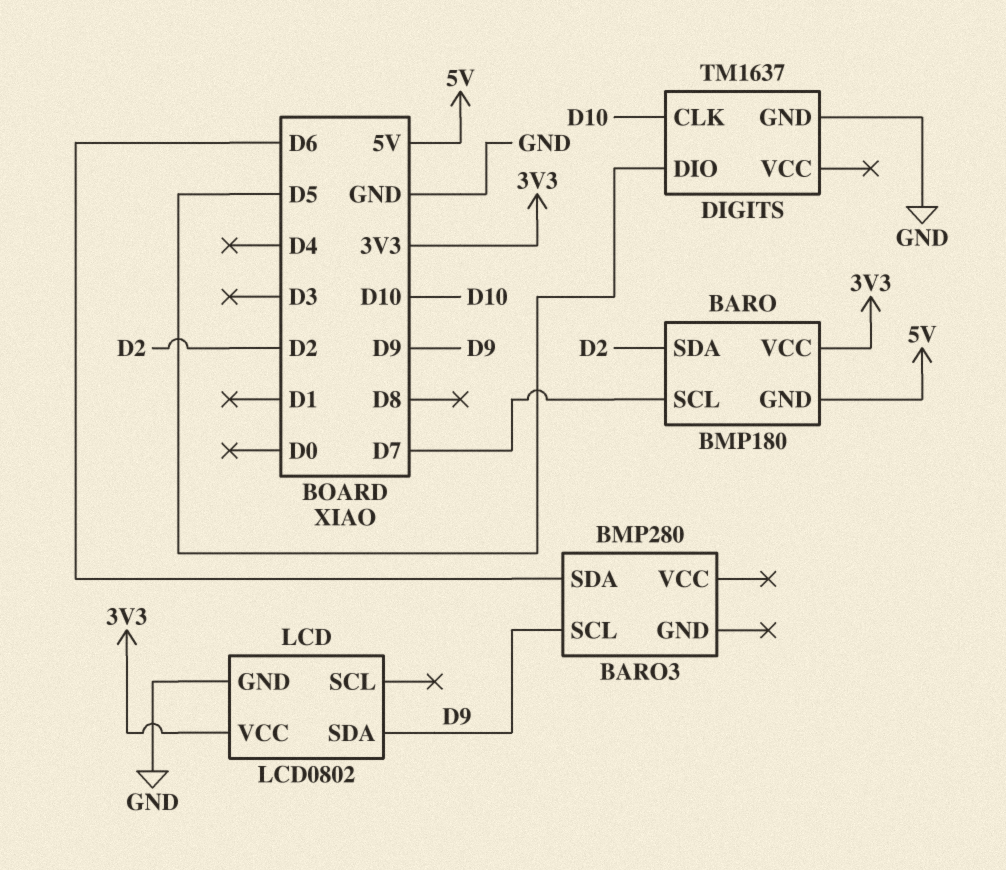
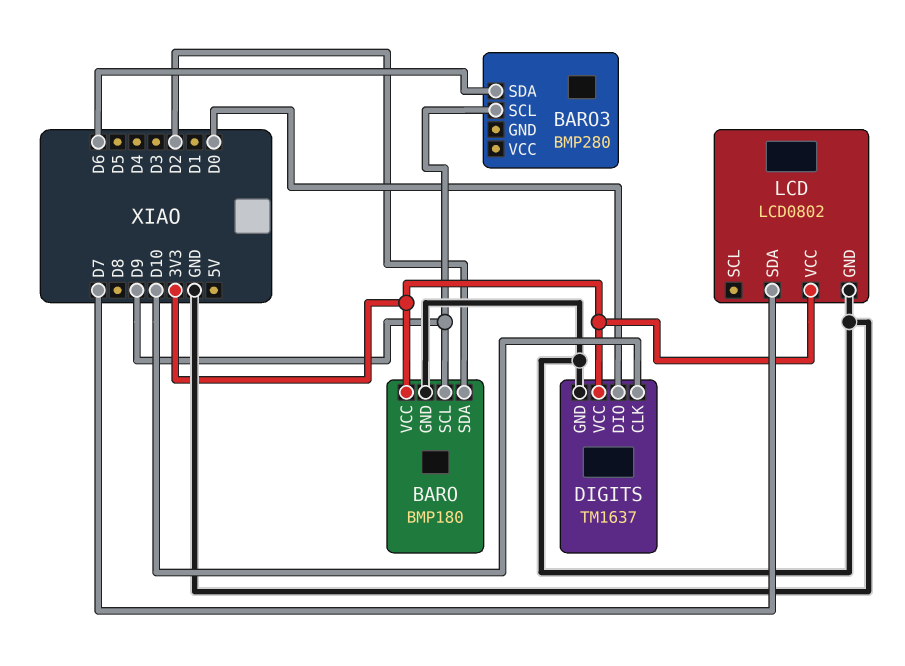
BARO pin GND: 5V -> GND
BARO pin SCL: D7 -> D9
DIGITS pin DIO: D5 -> D0
DIGITS pin VCC: none -> 3V3
LCD pin SDA: D9 -> D7

